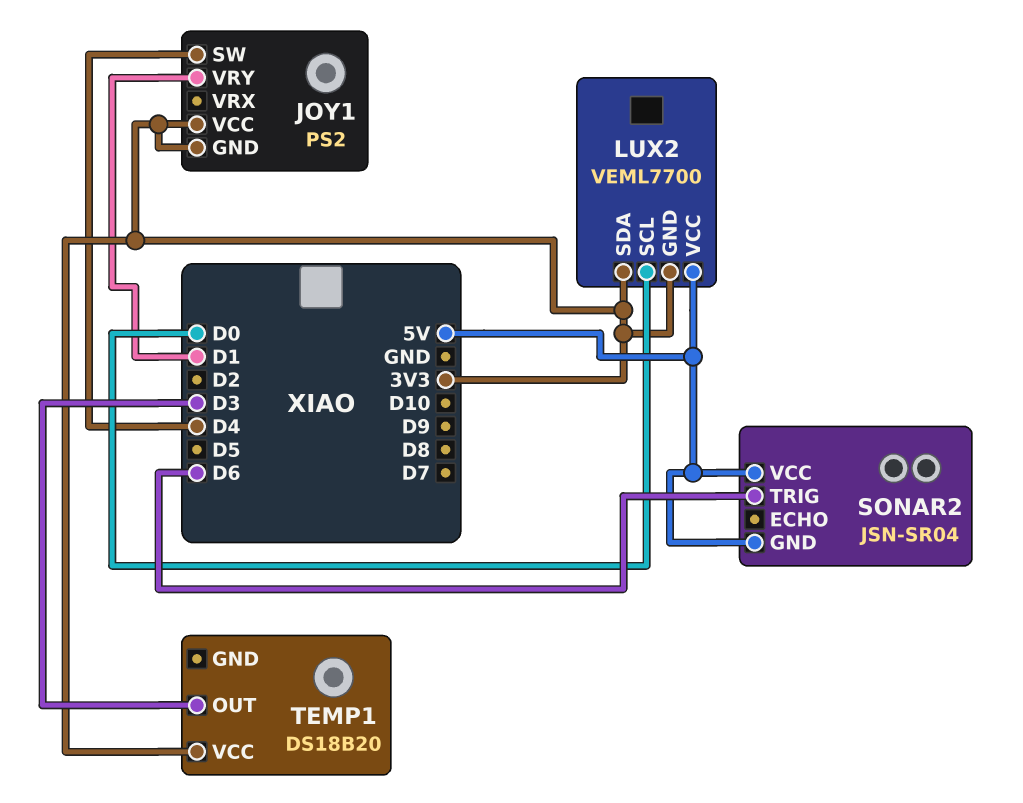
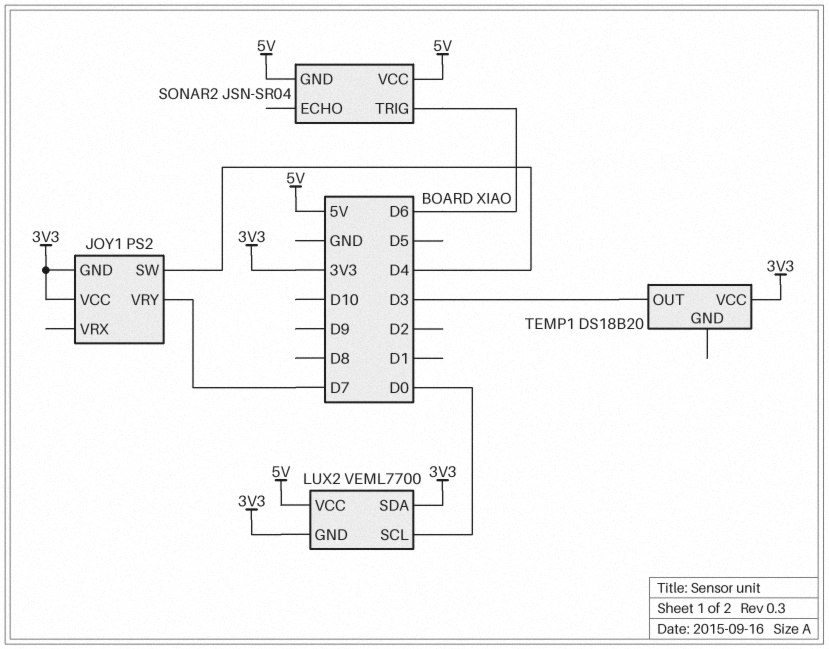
JOY1 pin VRY: D1 -> D7

